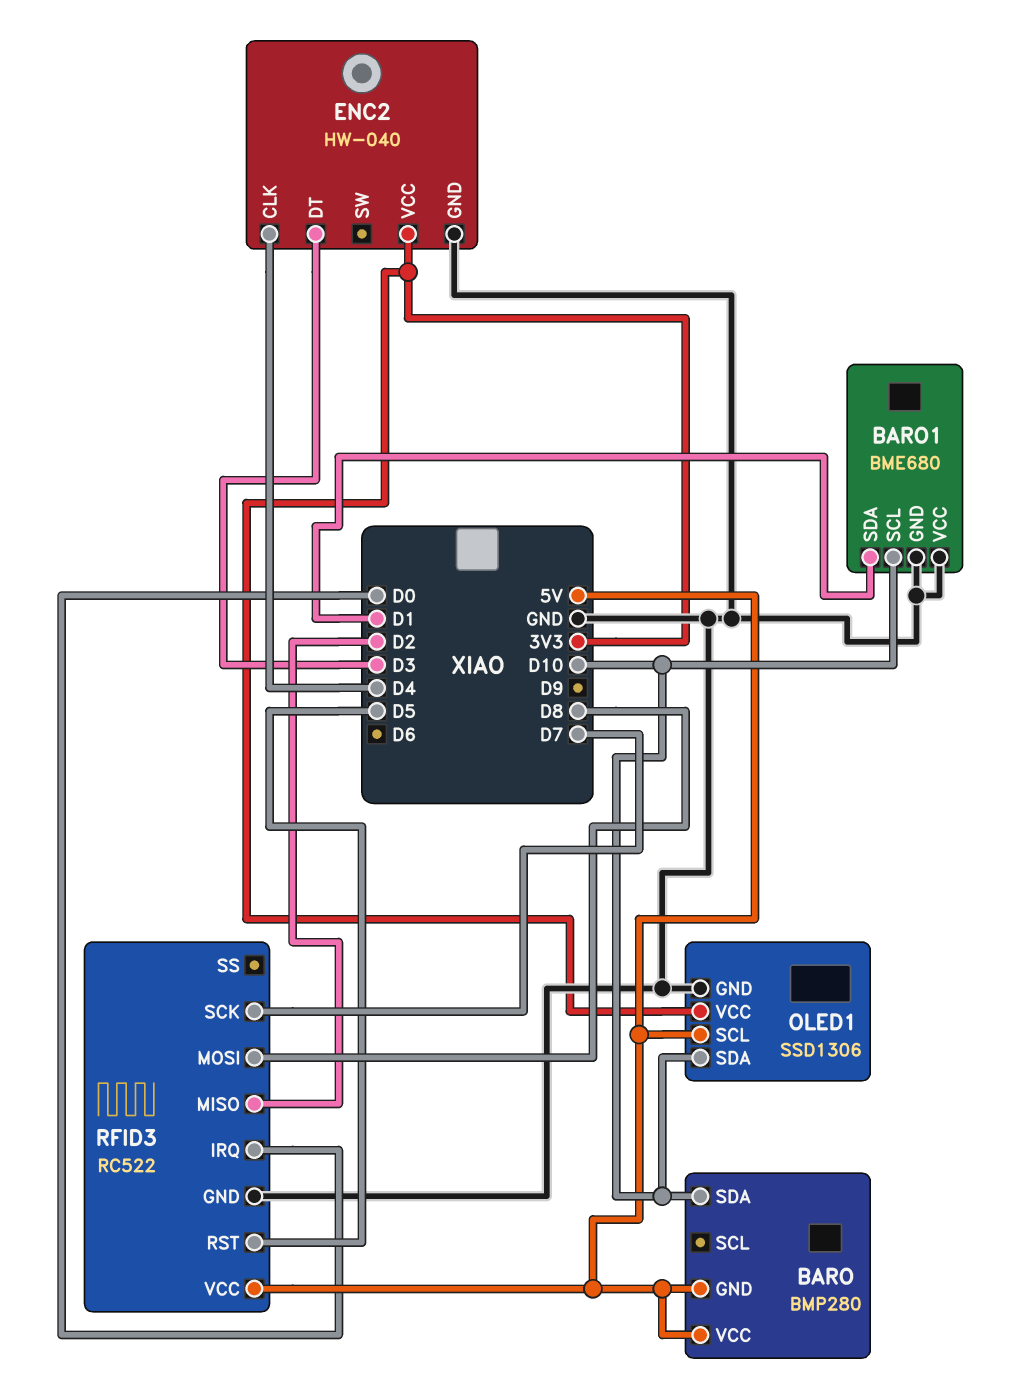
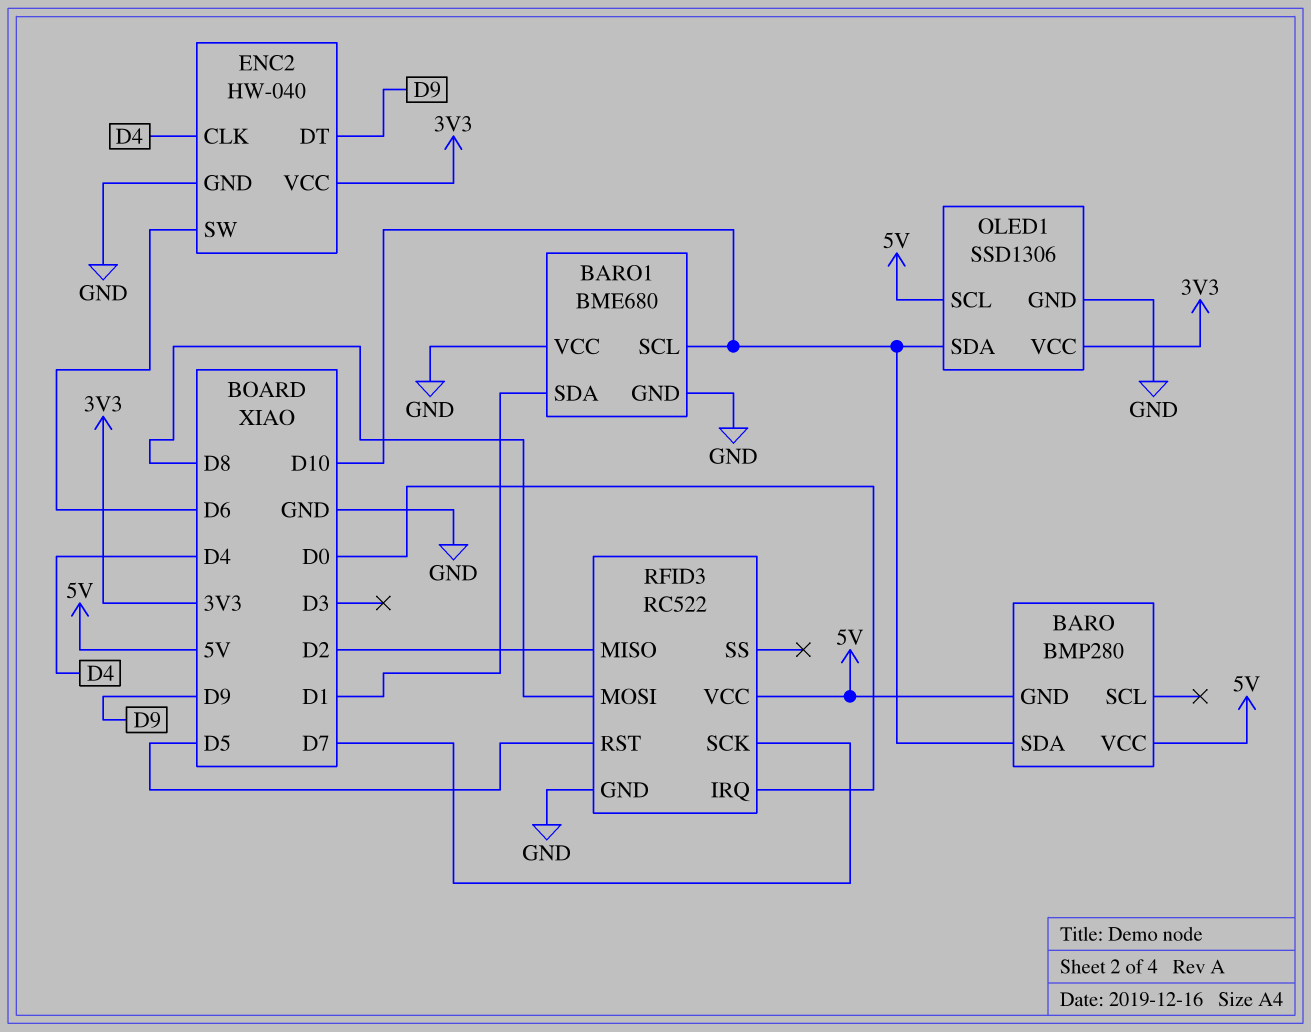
ENC2 pin DT: D3 -> D9
ENC2 pin SW: none -> D6

